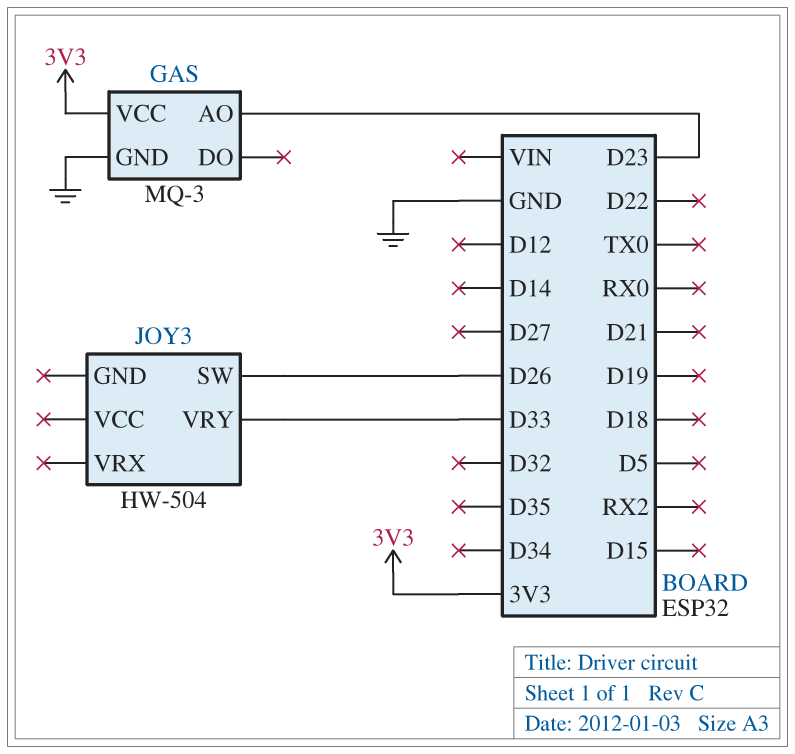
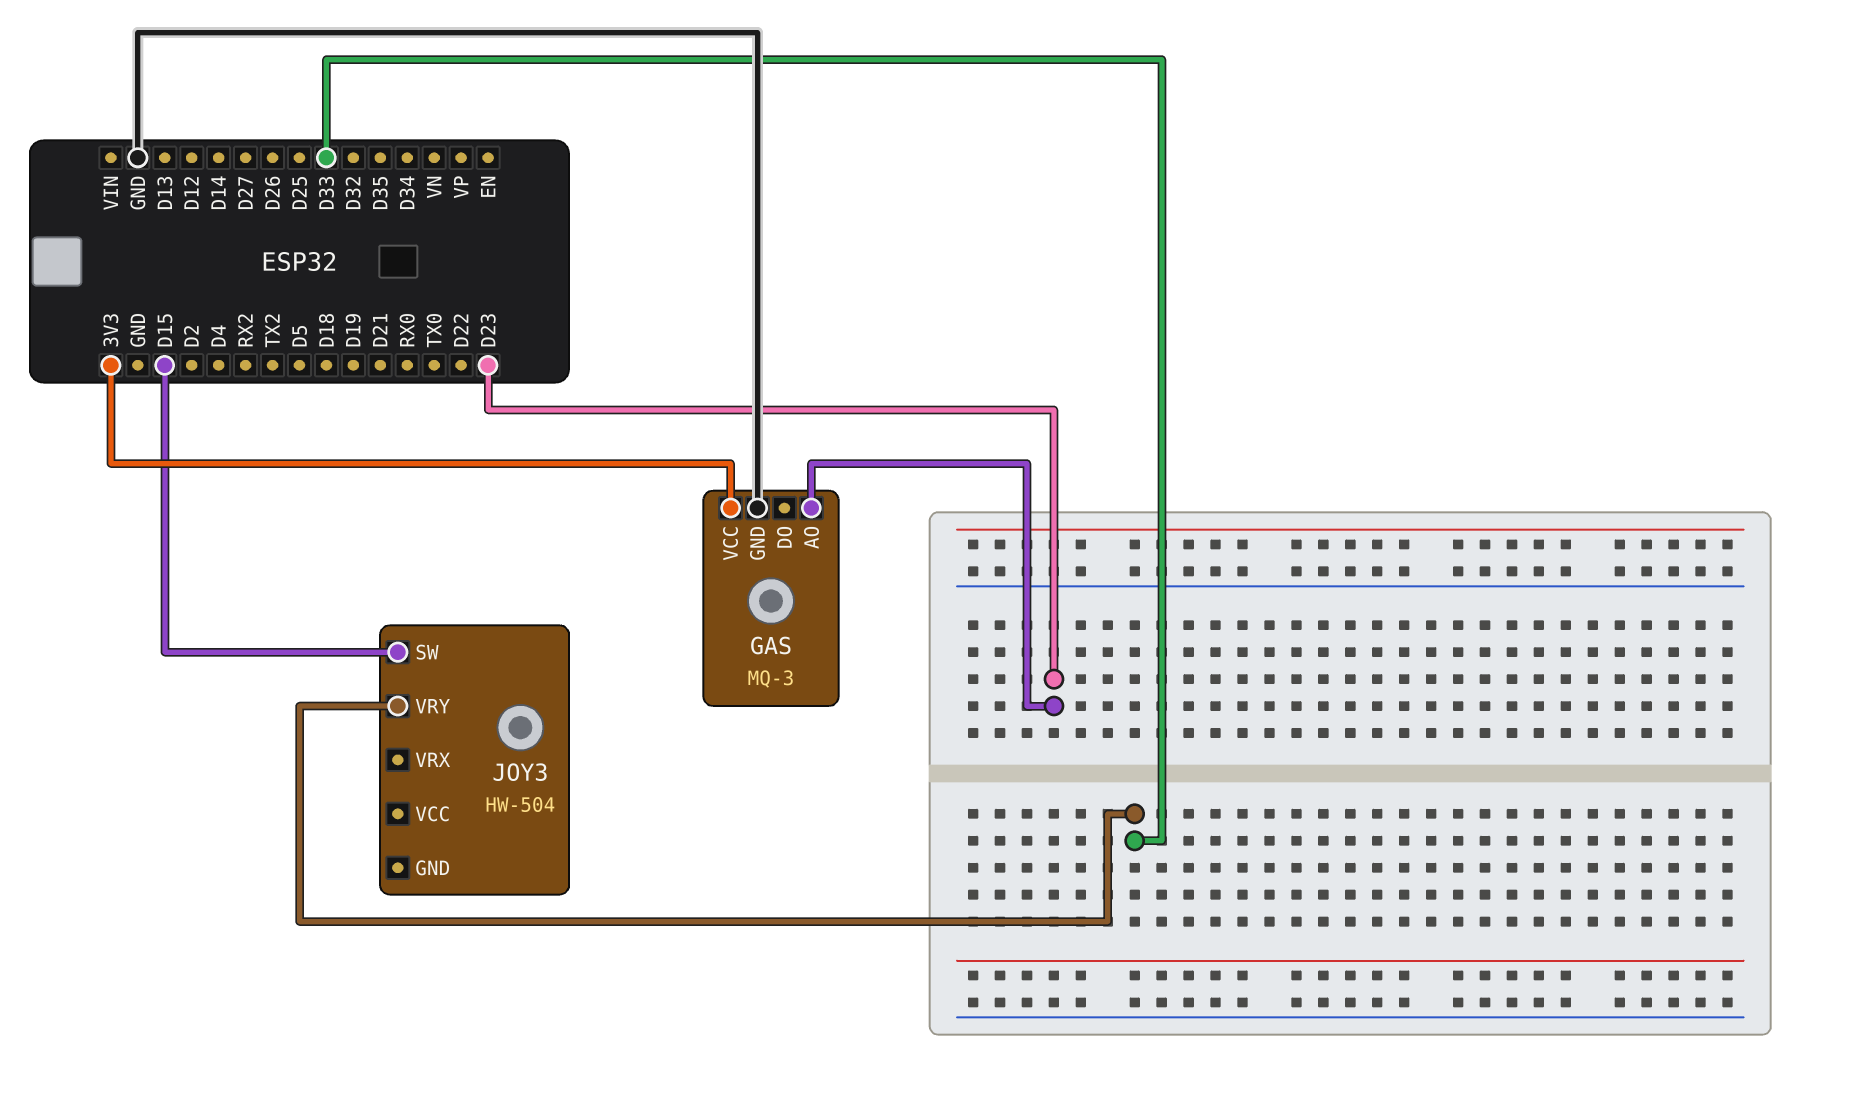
JOY3 pin SW: D26 -> D15

